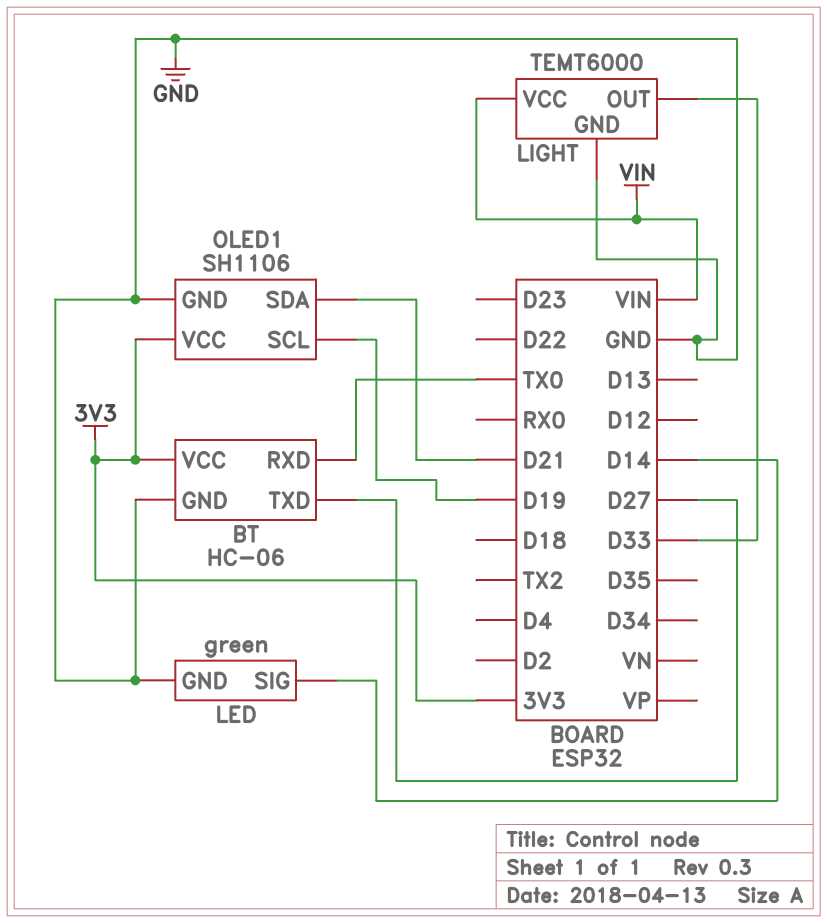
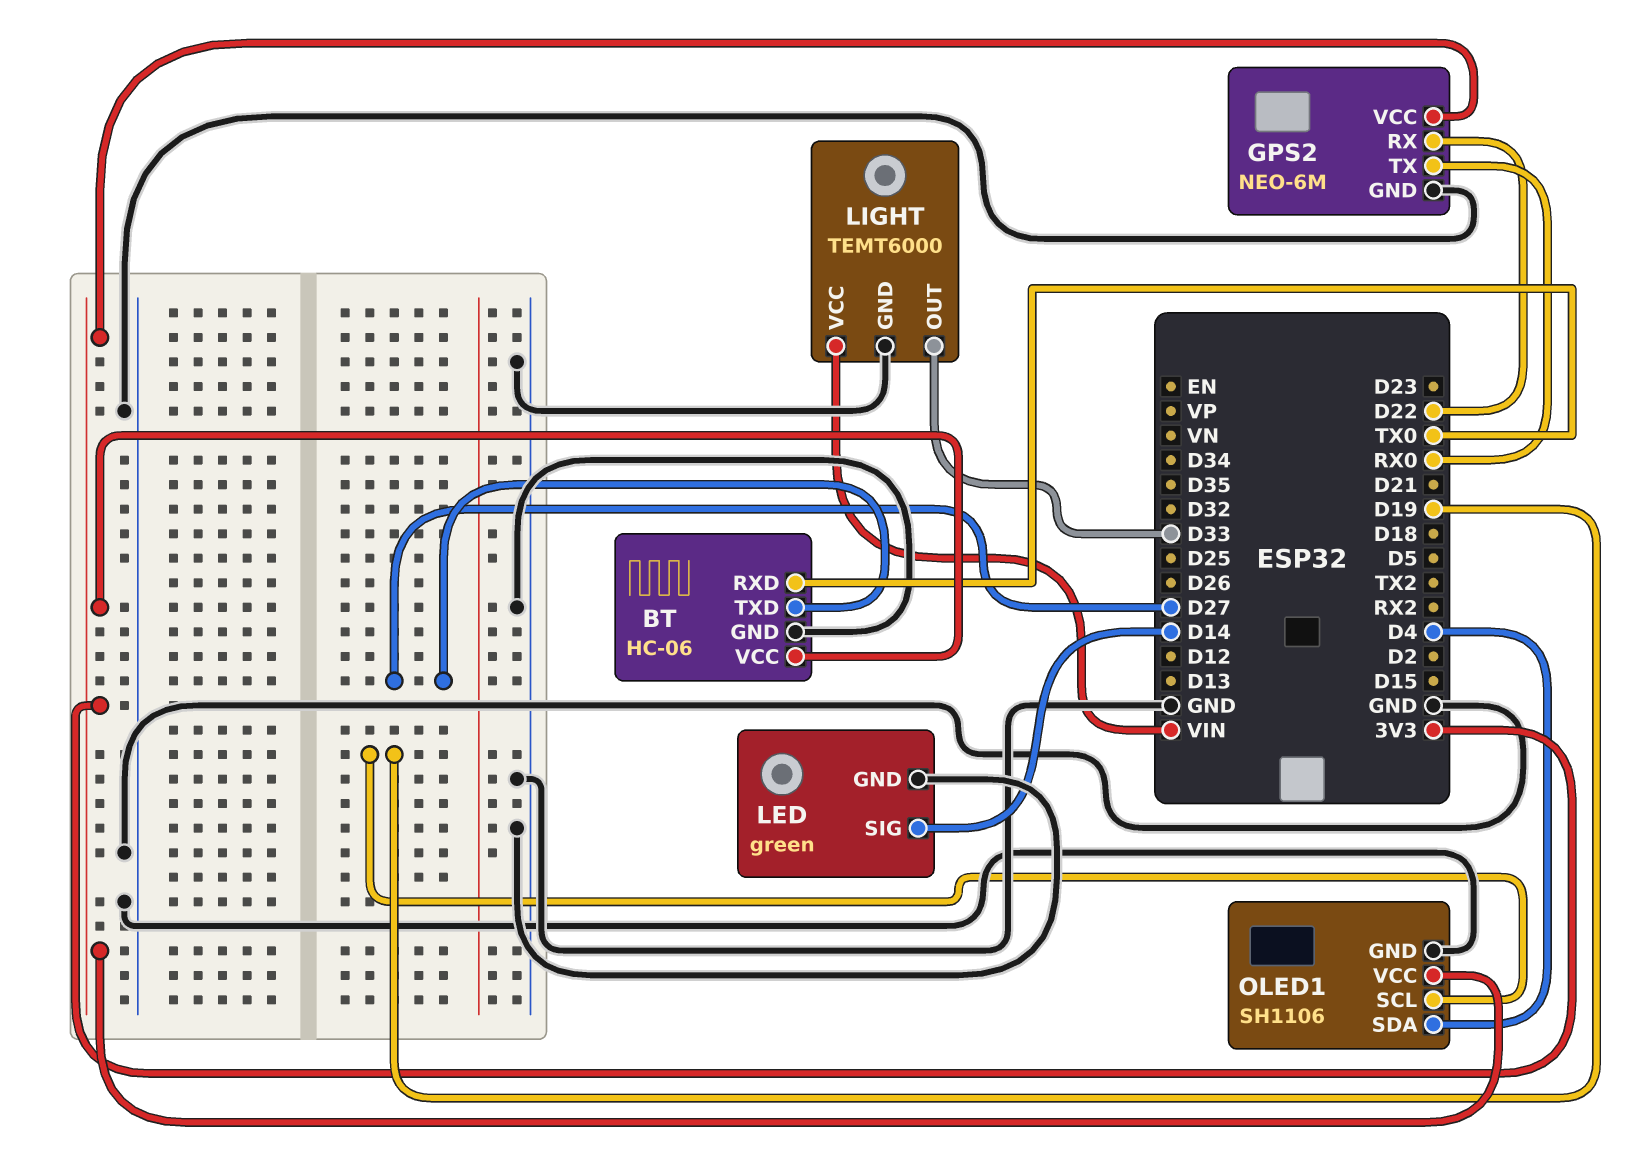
GPS2: none -> NEO-6M
GPS2 pin GND: none -> GND
GPS2 pin RX: none -> D22
GPS2 pin TX: none -> RX0
GPS2 pin VCC: none -> 3V3
OLED1 pin SDA: D21 -> D4

